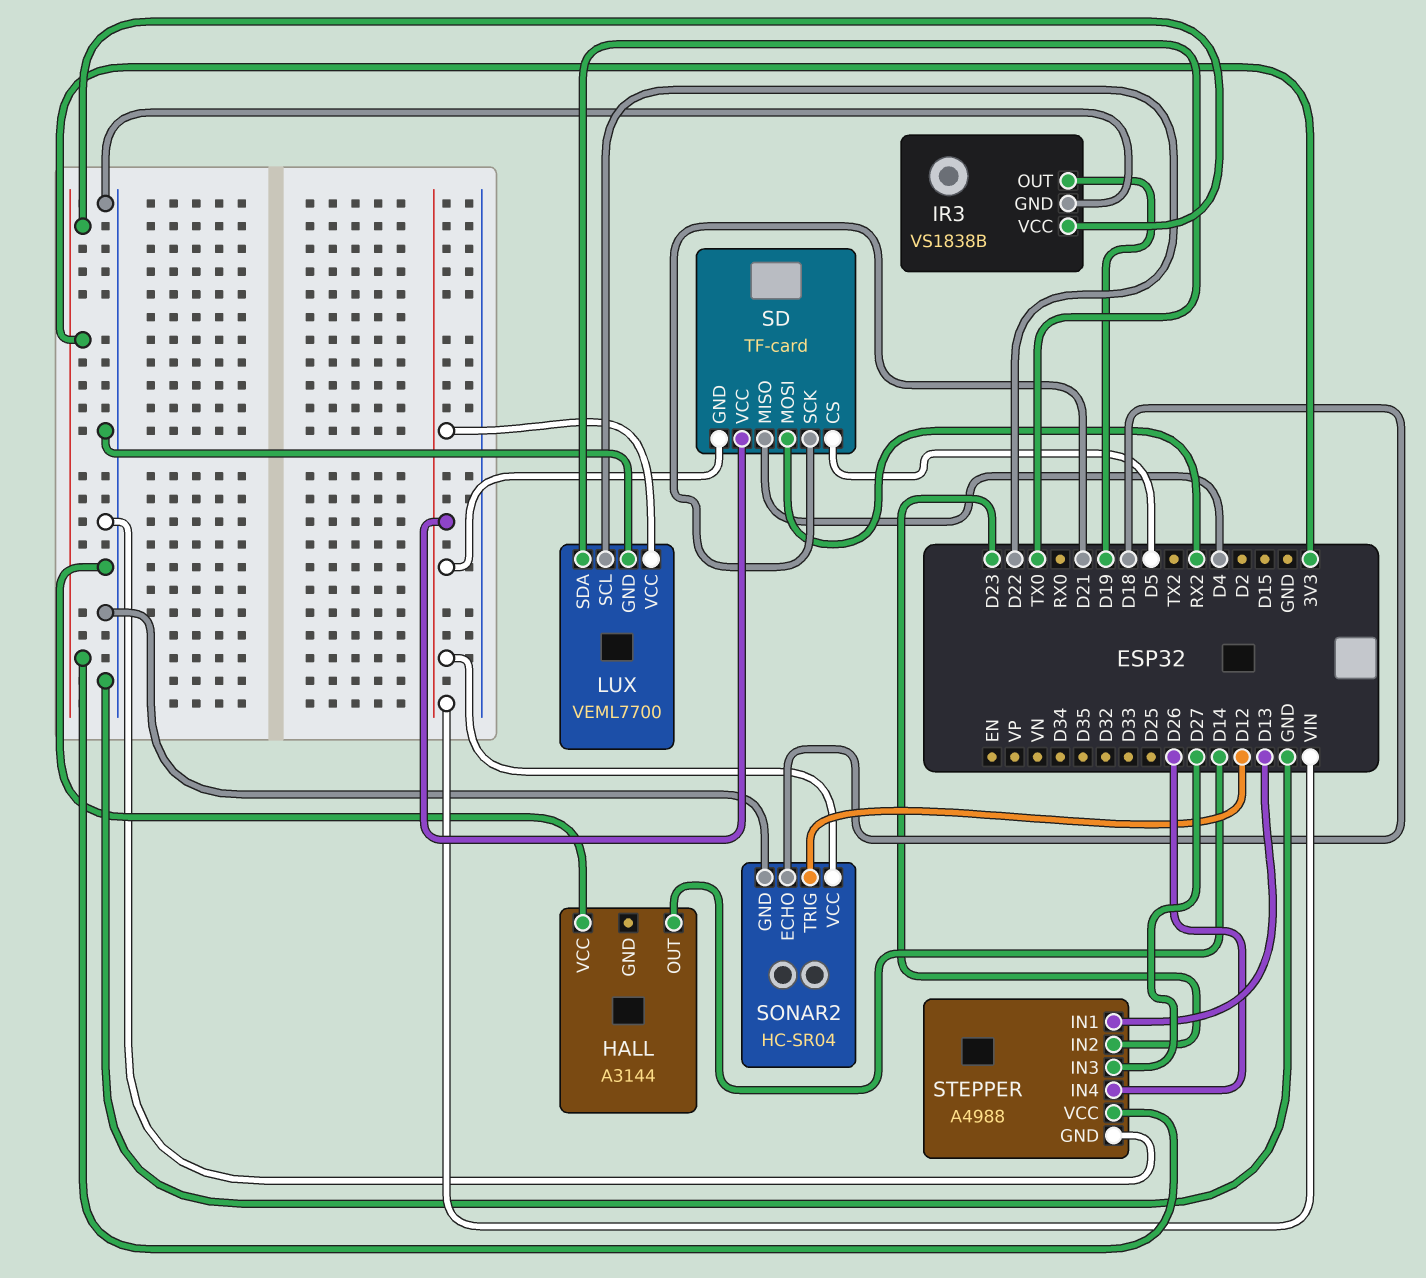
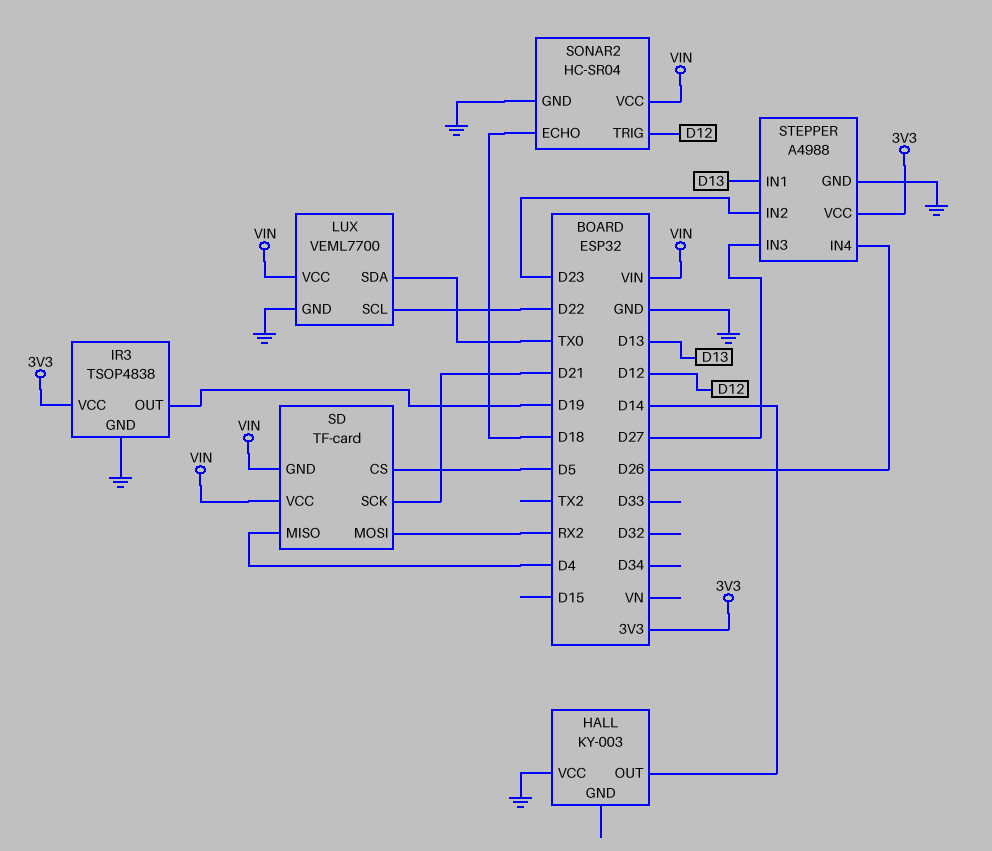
HALL: A3144 -> KY-003
IR3: VS1838B -> TSOP4838

